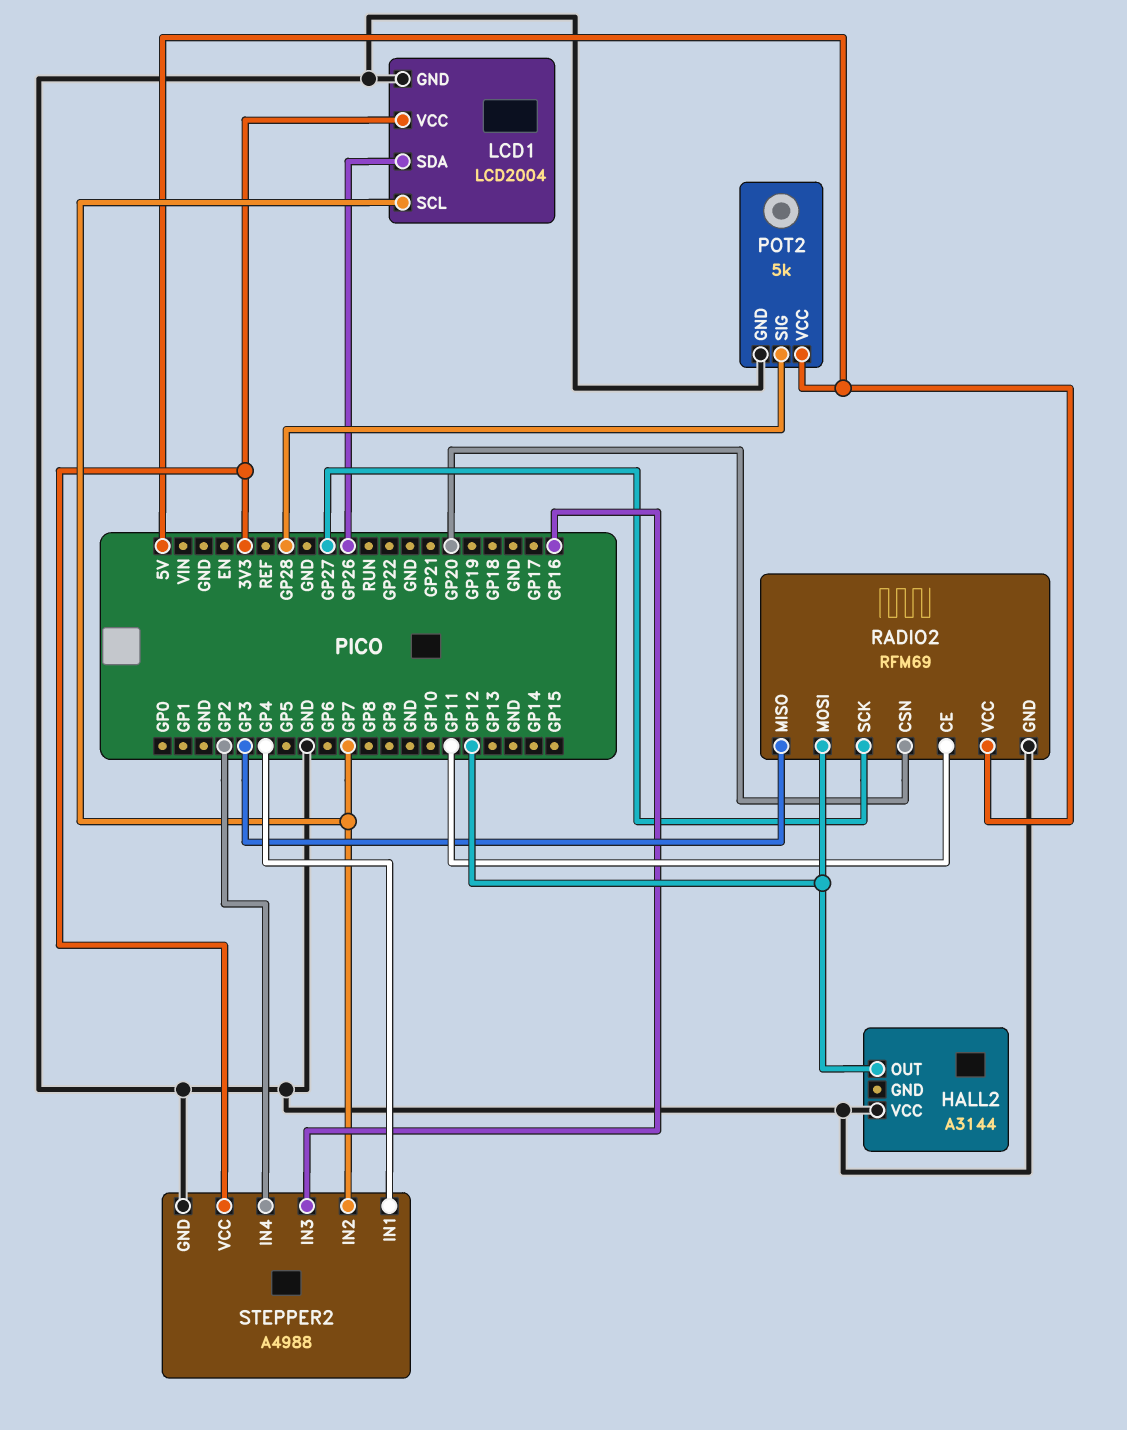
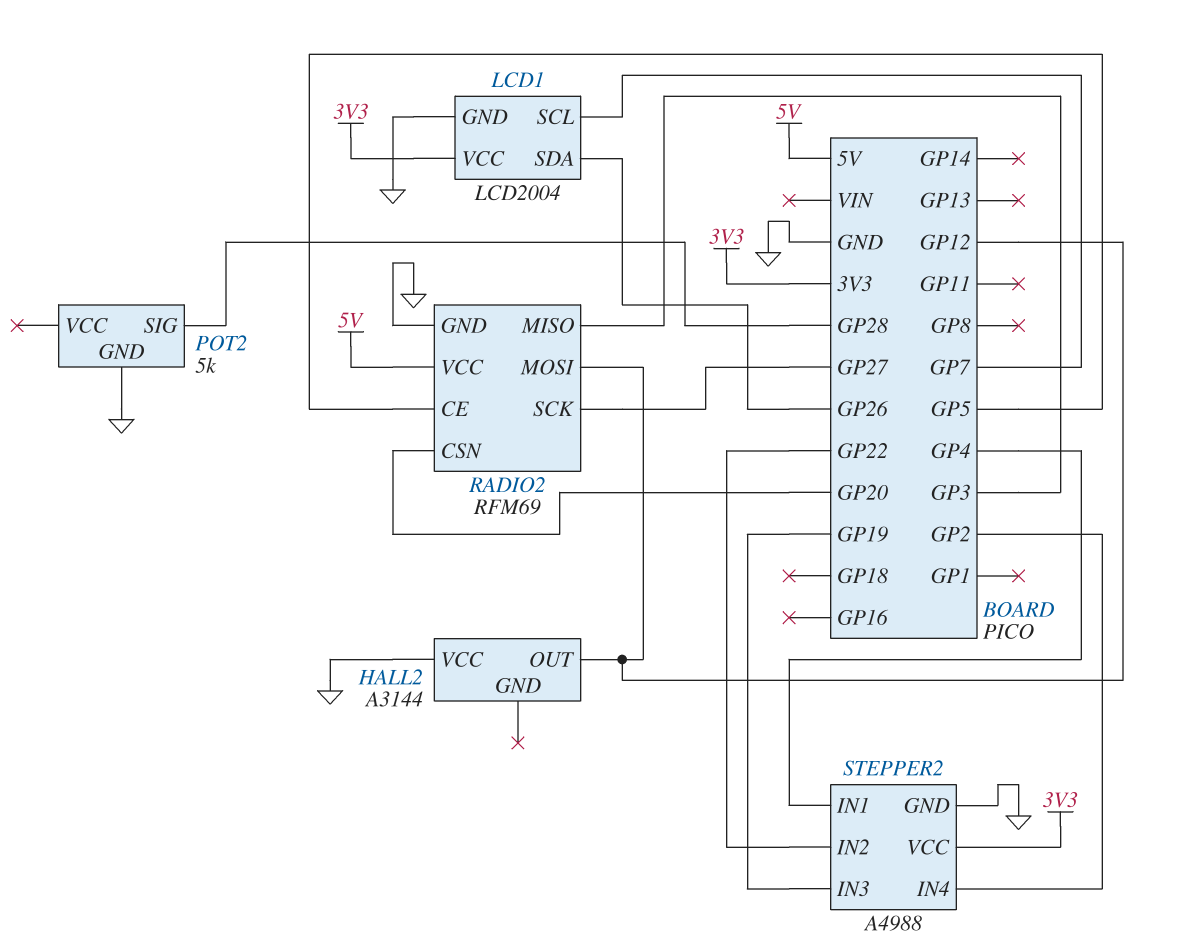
POT2 pin VCC: 5V -> none
RADIO2 pin CE: GP11 -> GP5
STEPPER2 pin IN2: GP7 -> GP22
STEPPER2 pin IN3: GP16 -> GP19

